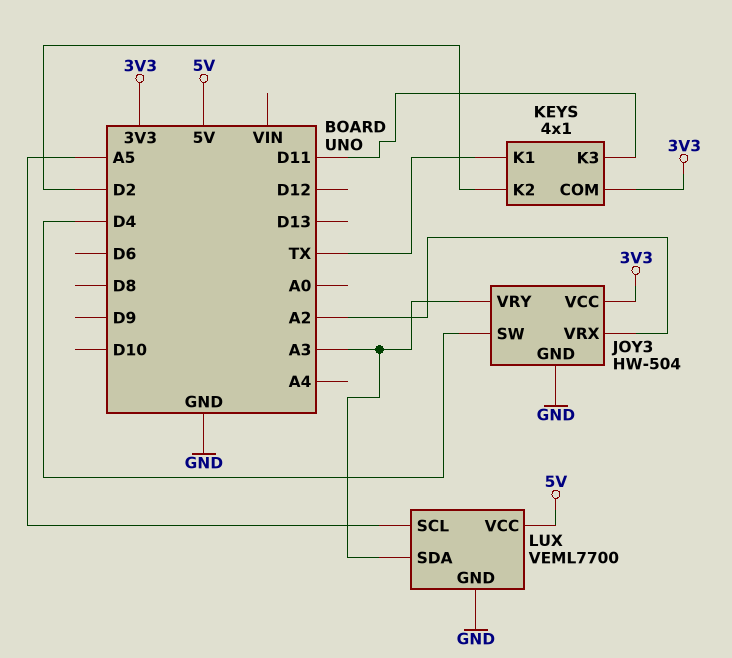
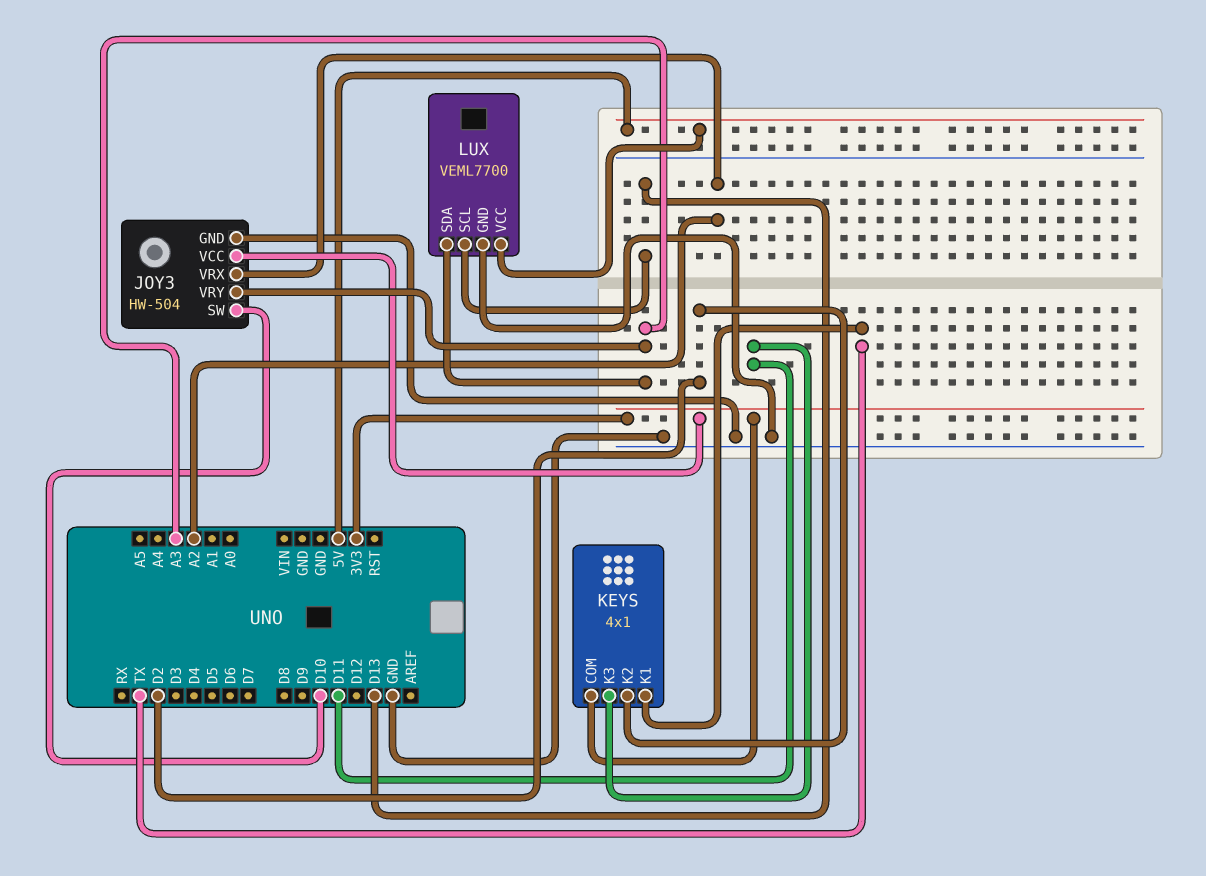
JOY3 pin SW: D4 -> D10
LUX pin SCL: A5 -> D13

